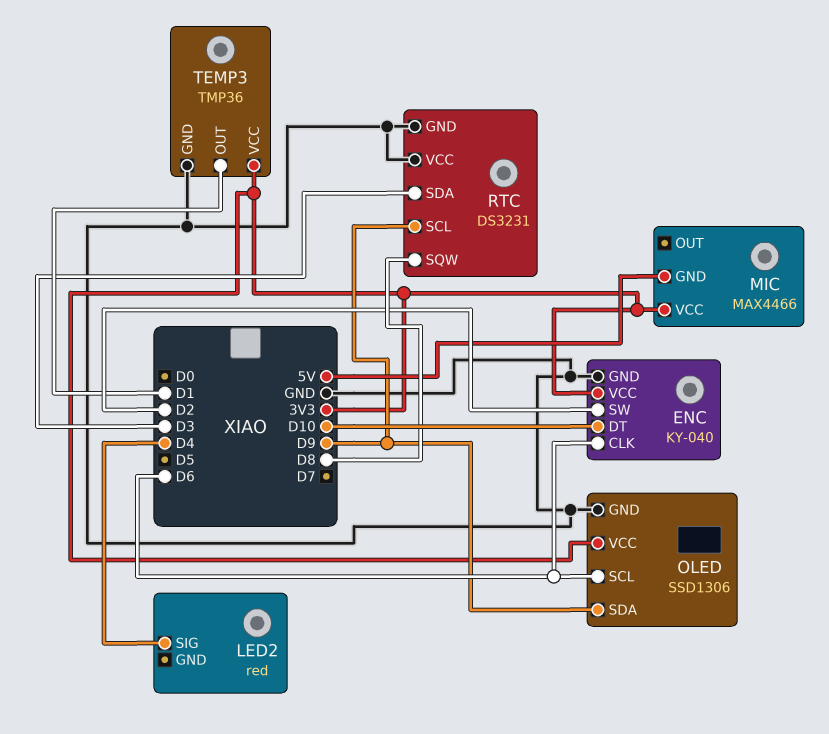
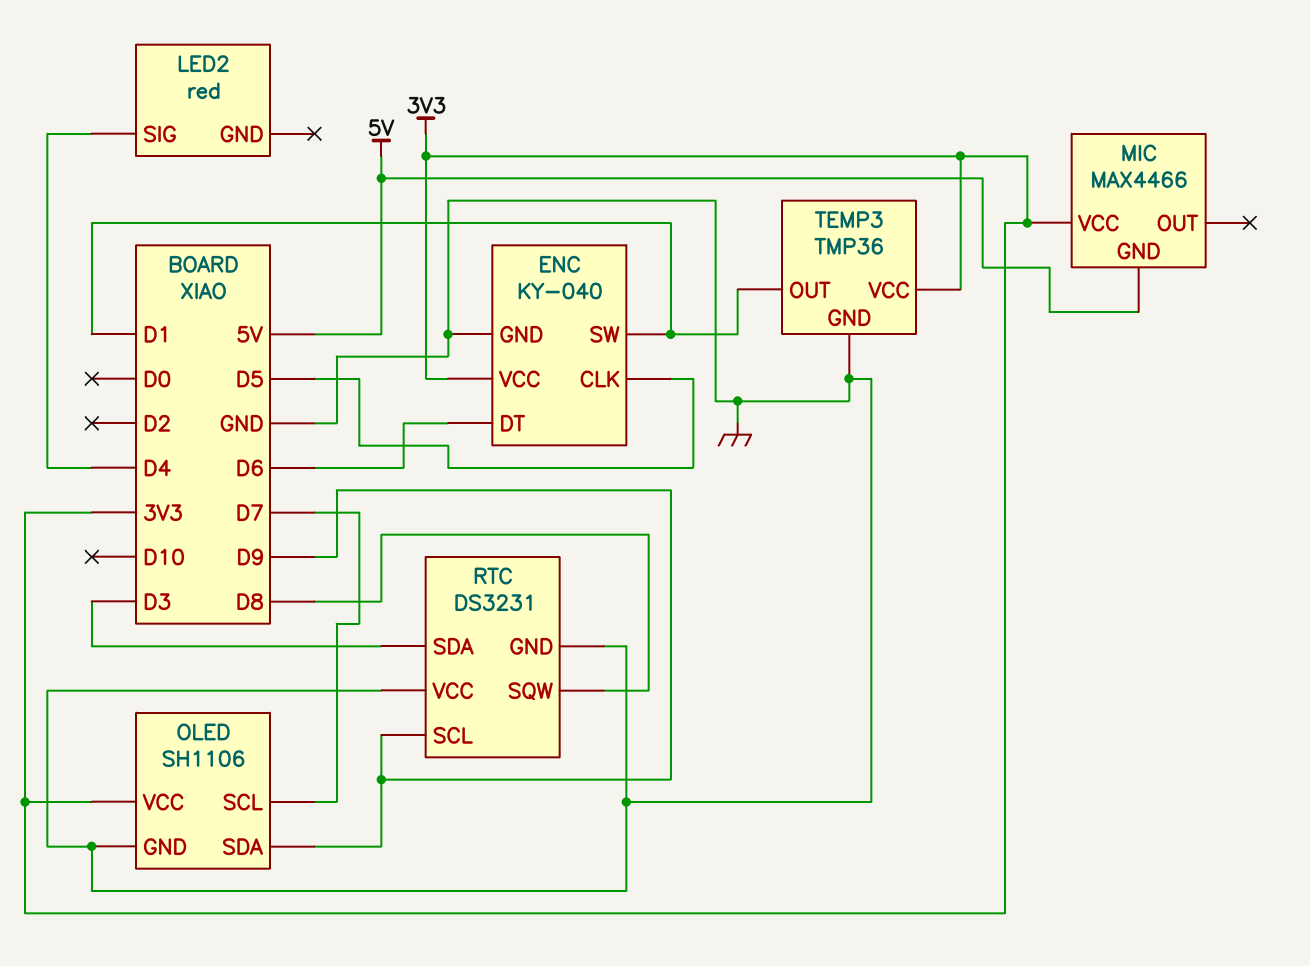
ENC pin CLK: D6 -> D5
ENC pin DT: D10 -> D6
ENC pin SW: D2 -> D1
OLED: SSD1306 -> SH1106
OLED pin SCL: D6 -> D7

